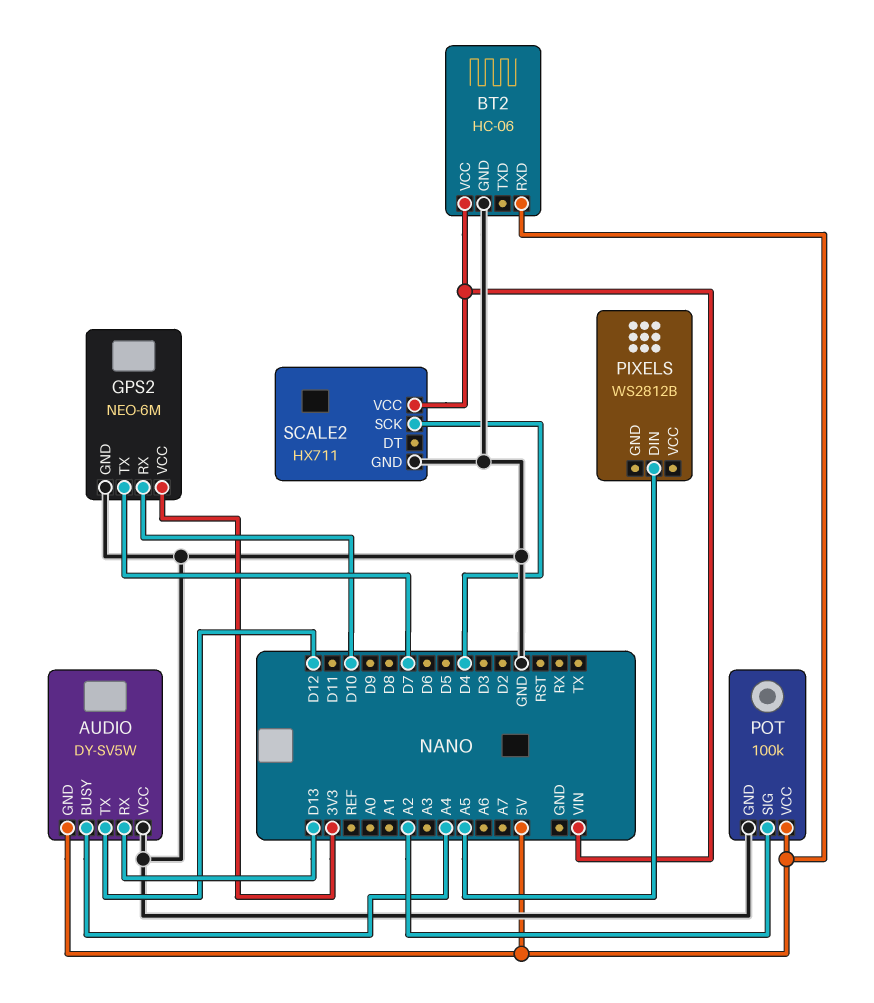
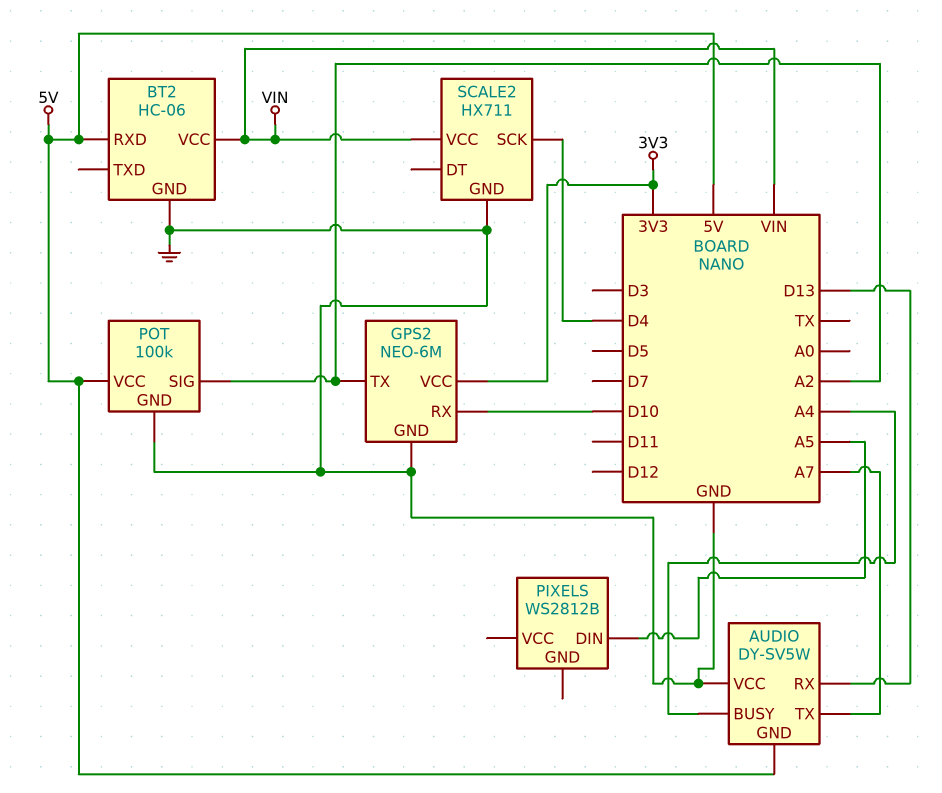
AUDIO pin TX: D12 -> A7
GPS2 pin TX: D7 -> A2

